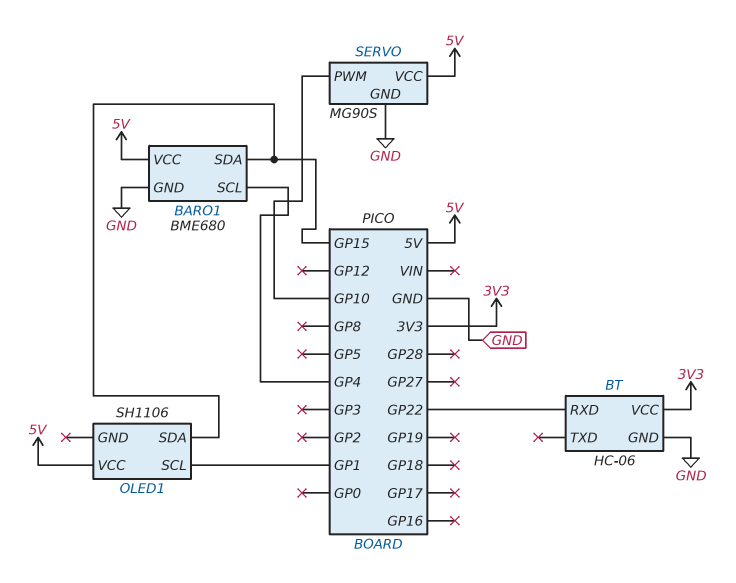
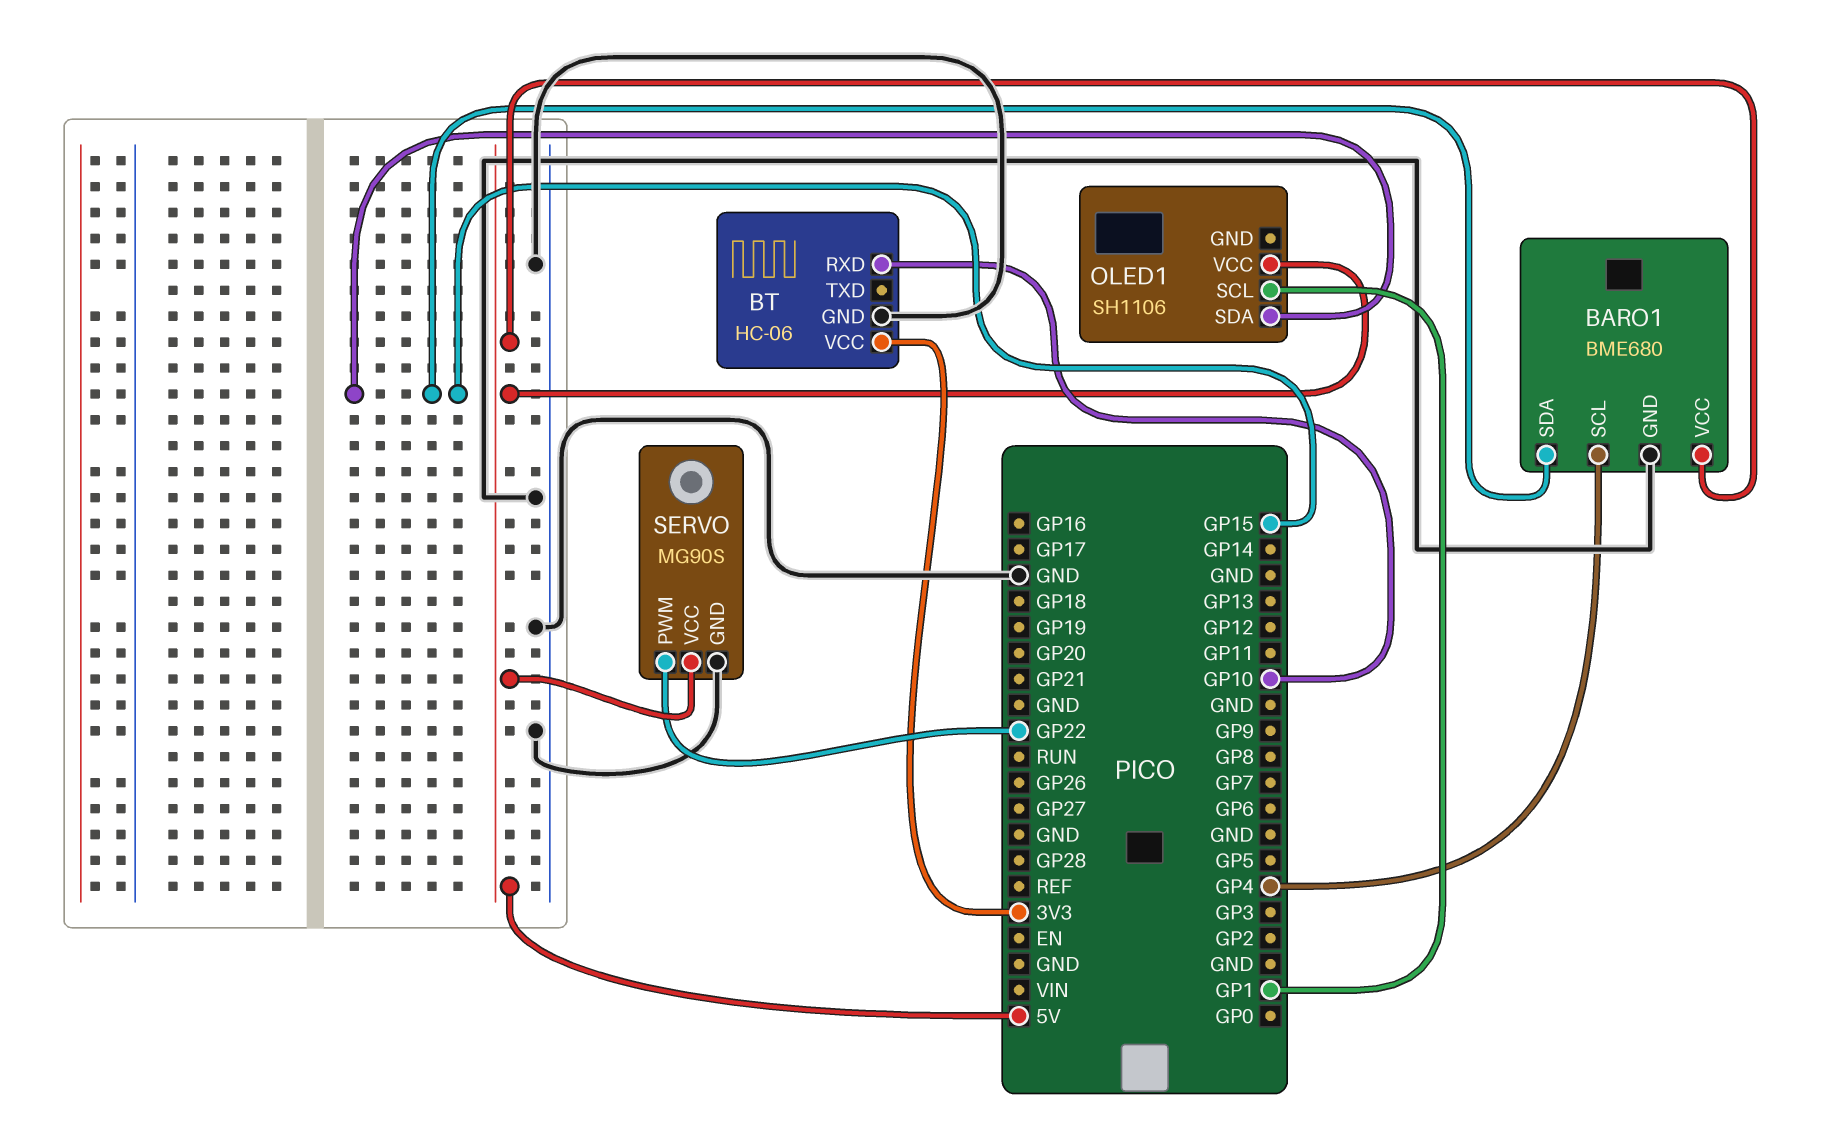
BT pin RXD: GP22 -> GP10
SERVO pin PWM: GP10 -> GP22

